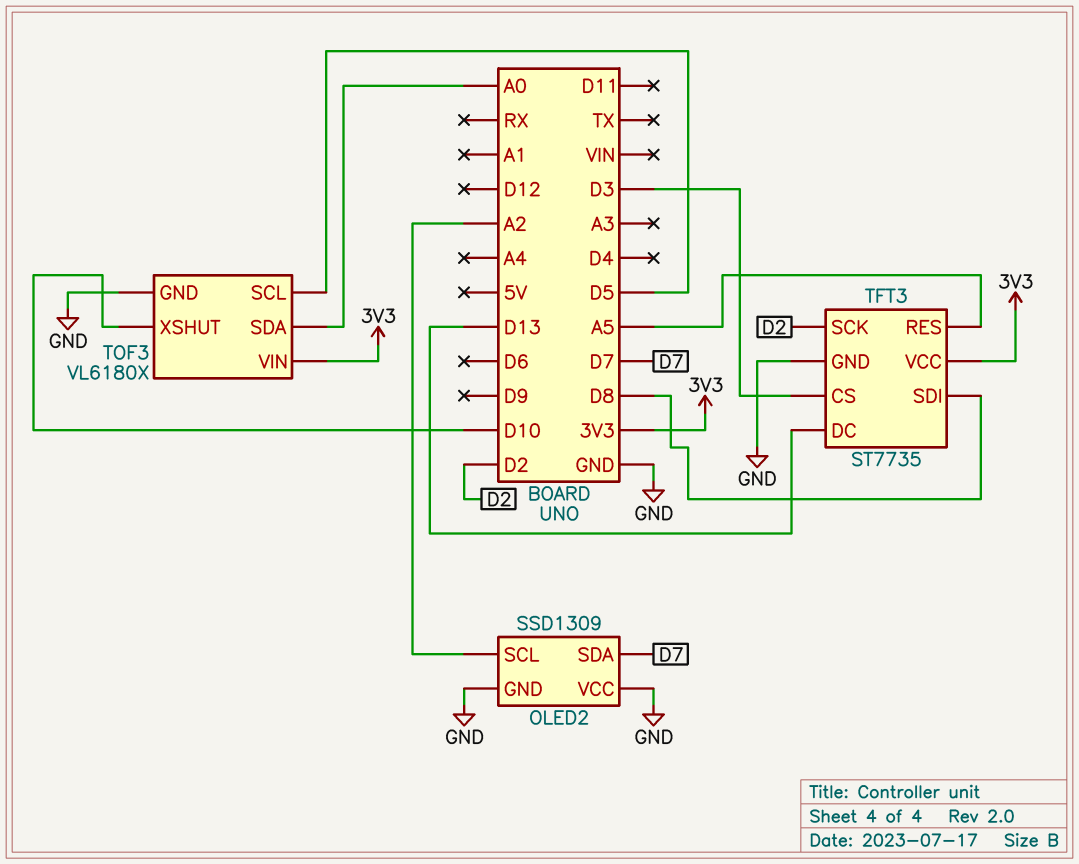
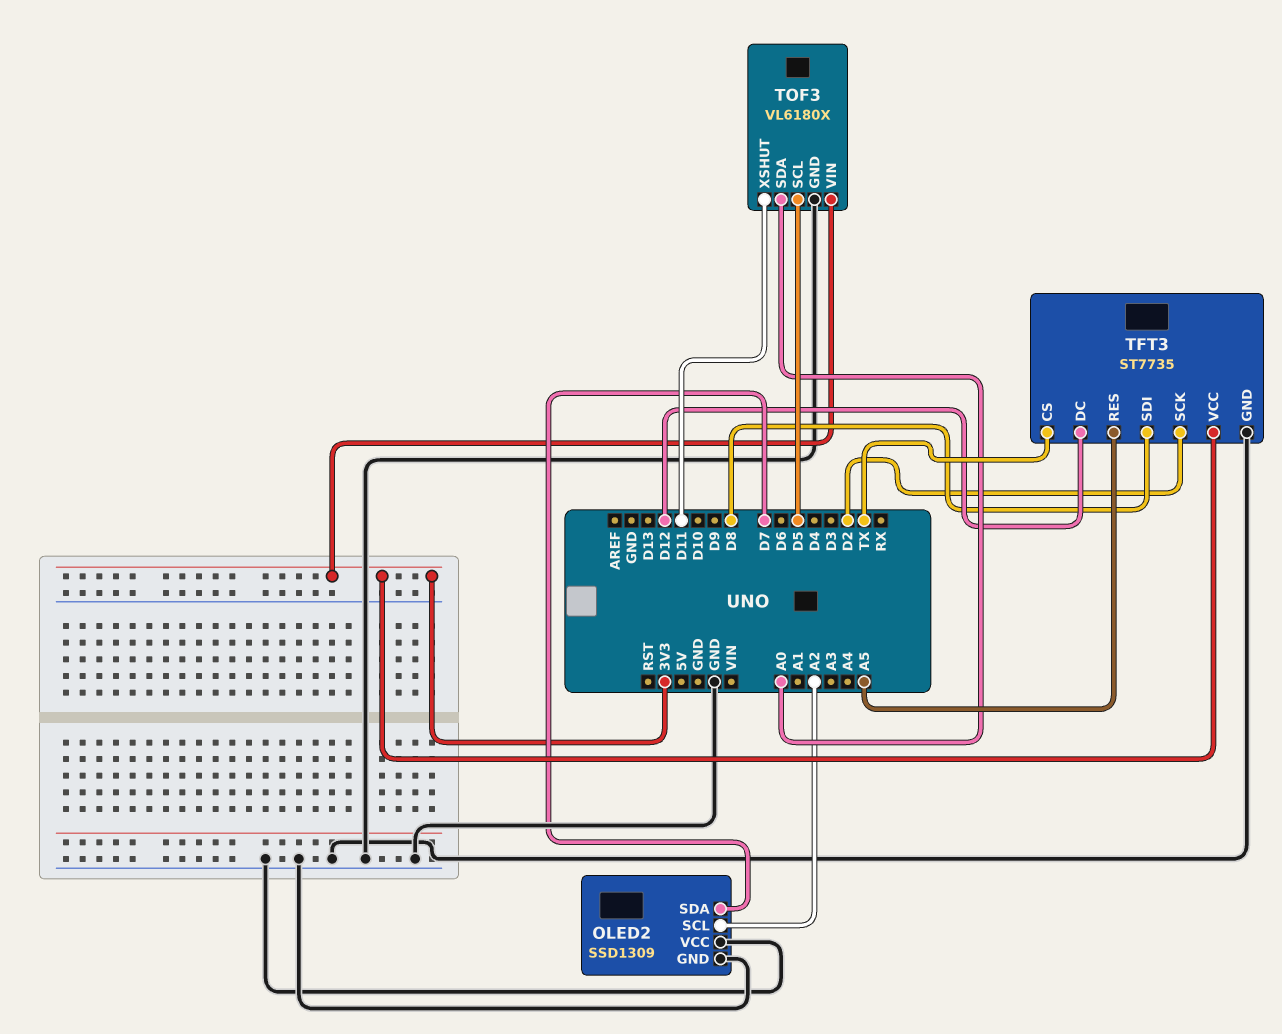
TFT3 pin CS: D3 -> TX
TFT3 pin DC: D13 -> D12
TOF3 pin XSHUT: D10 -> D11

